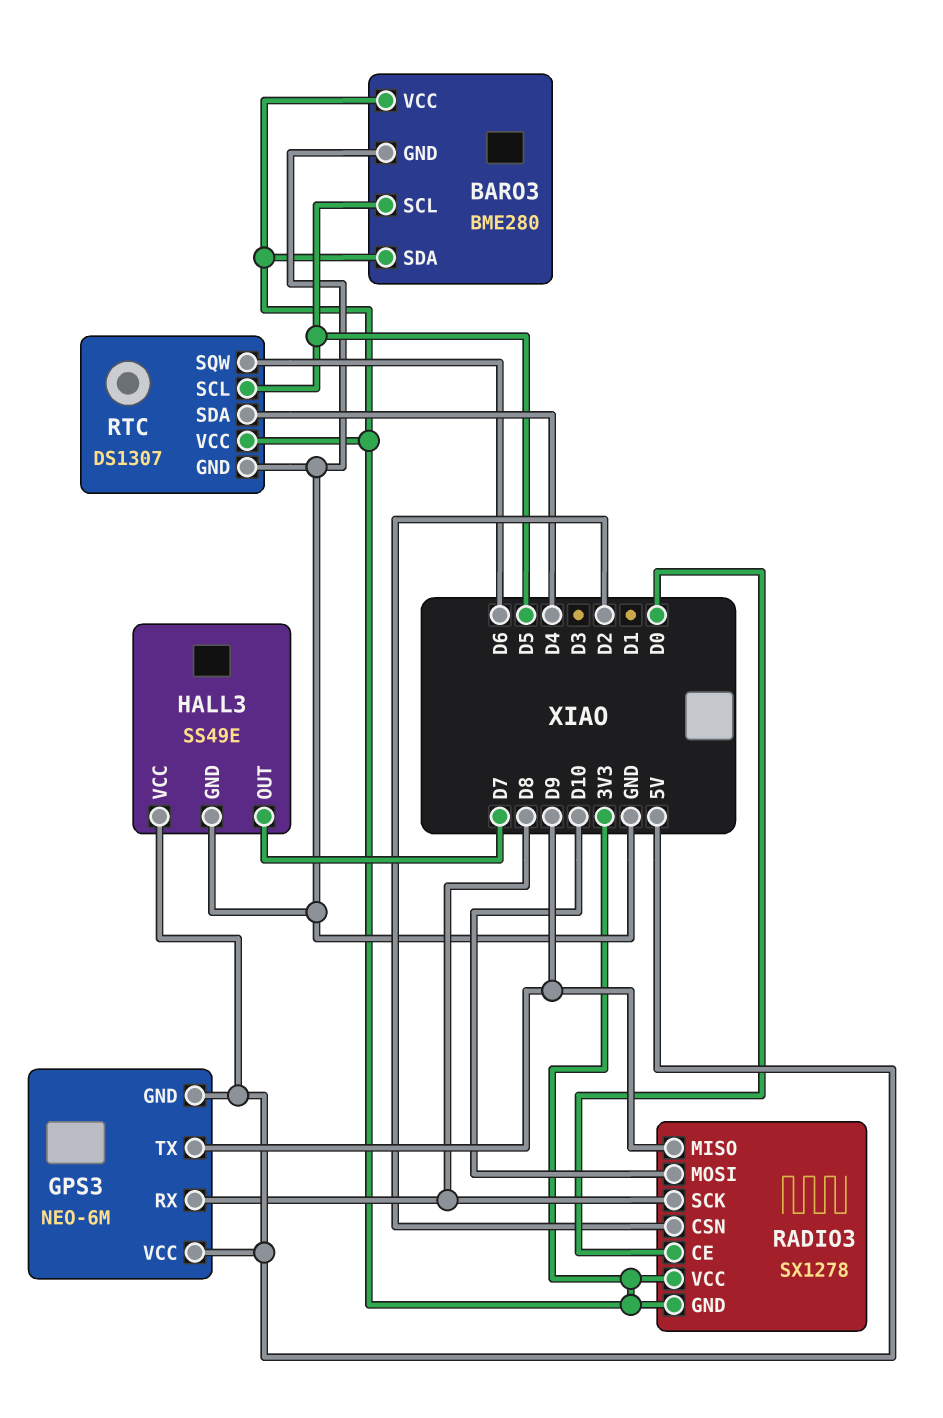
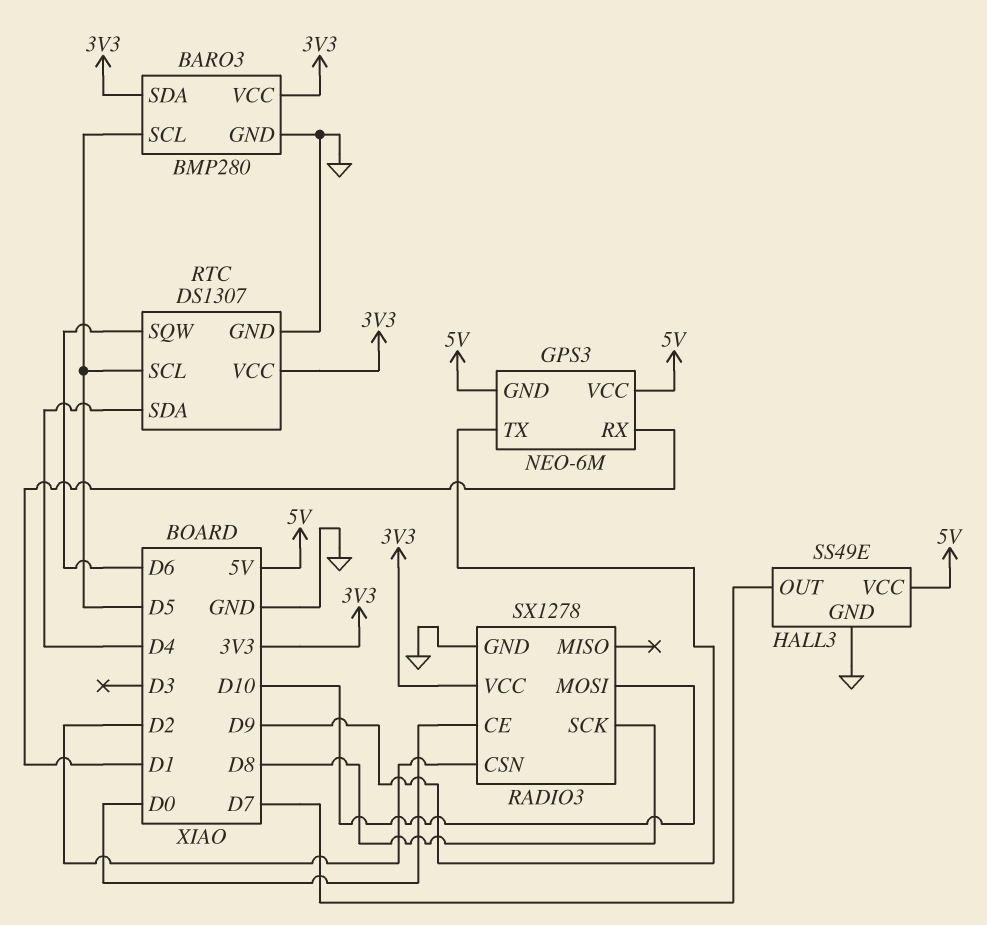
BARO3: BME280 -> BMP280
GPS3 pin RX: D8 -> D1
RADIO3 pin GND: 3V3 -> GND
RADIO3 pin MISO: D9 -> none

